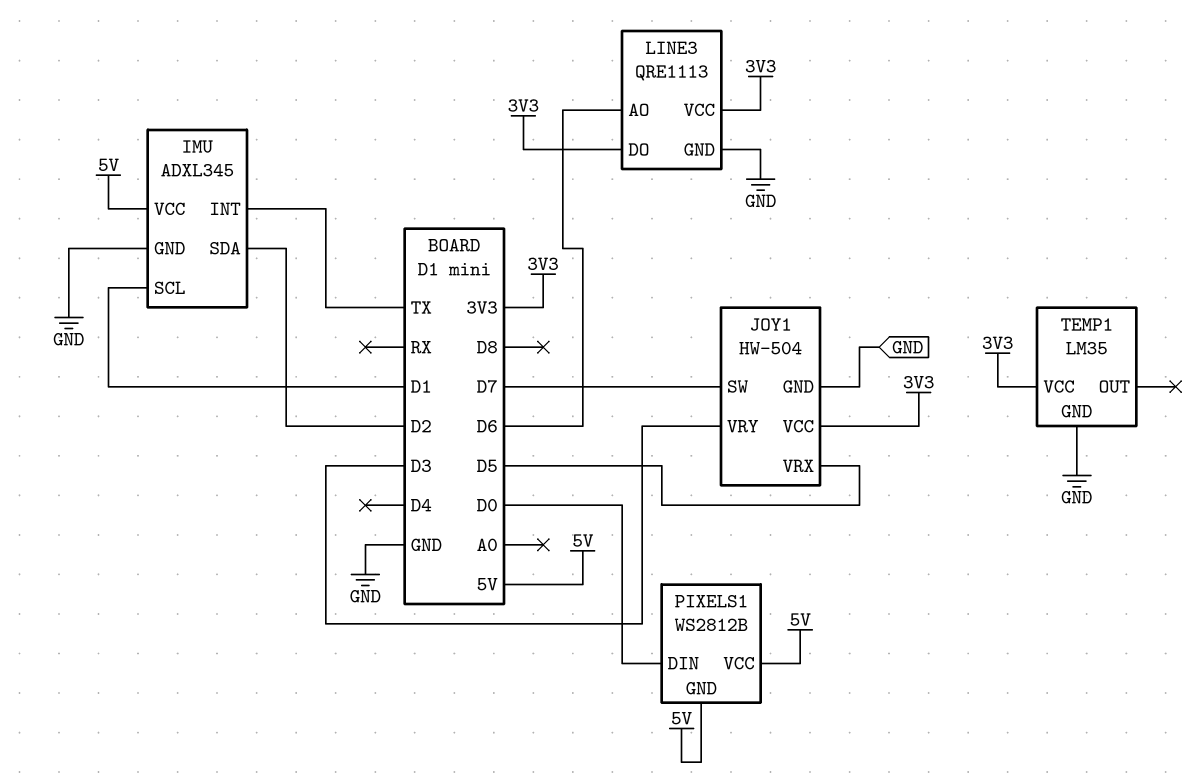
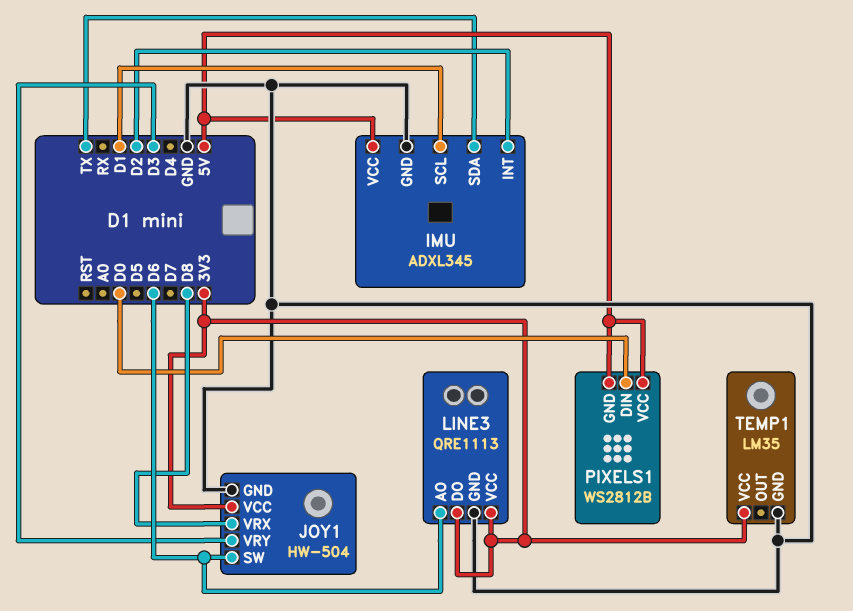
IMU pin INT: TX -> D2
IMU pin SDA: D2 -> TX
JOY1 pin SW: D7 -> D6
JOY1 pin VRX: D5 -> D8

